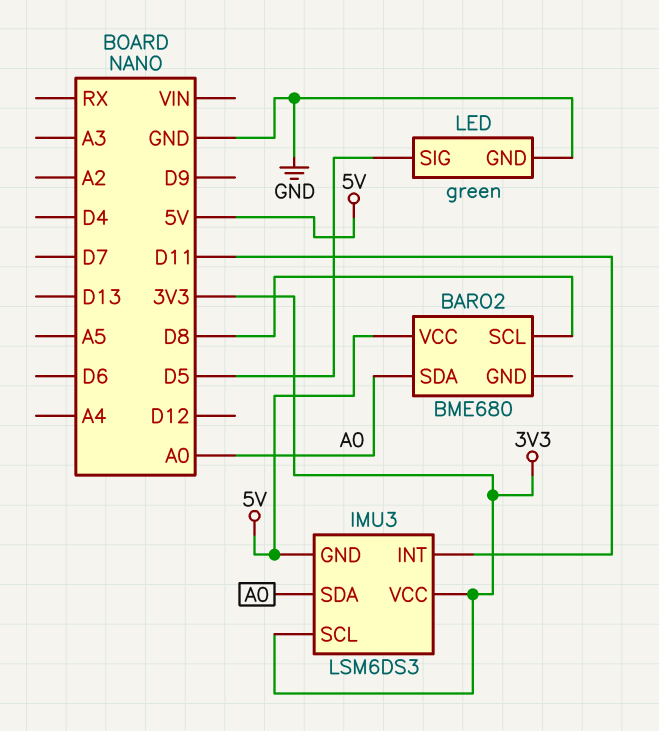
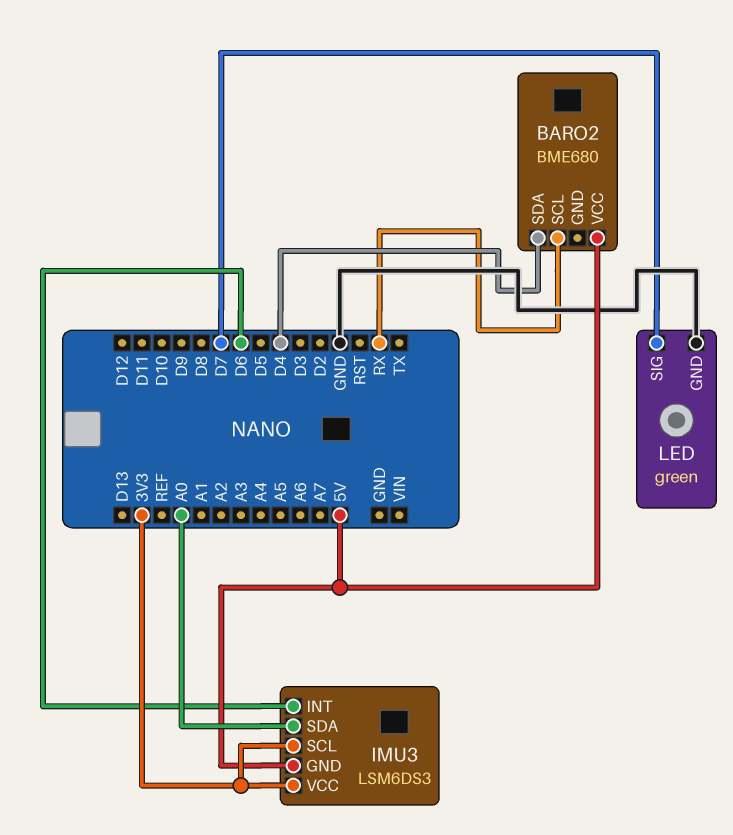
BARO2 pin SCL: D8 -> RX
BARO2 pin SDA: A0 -> D4
IMU3 pin INT: D11 -> D6
LED pin SIG: D5 -> D7

